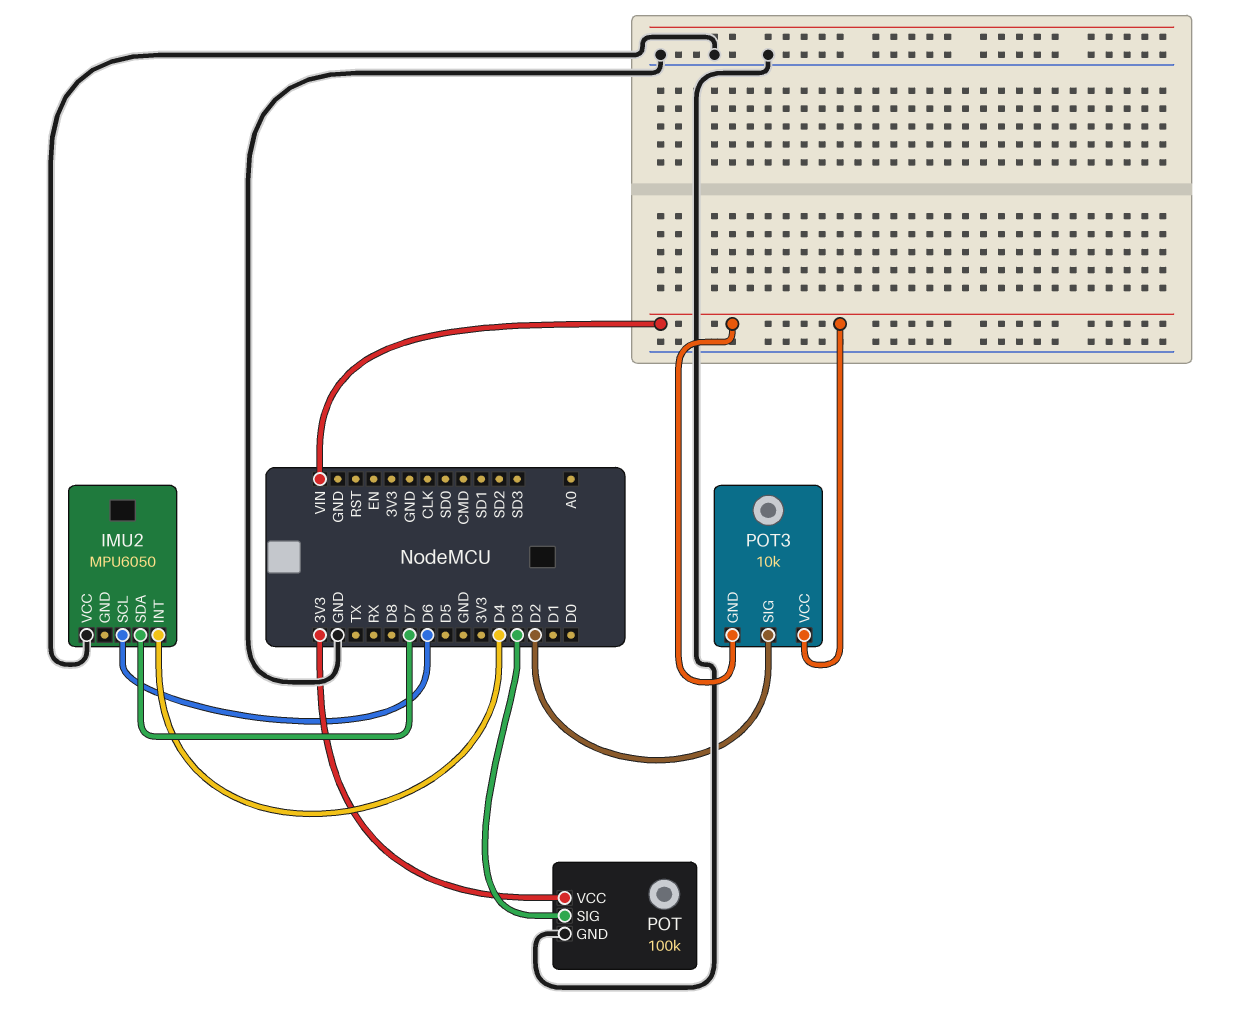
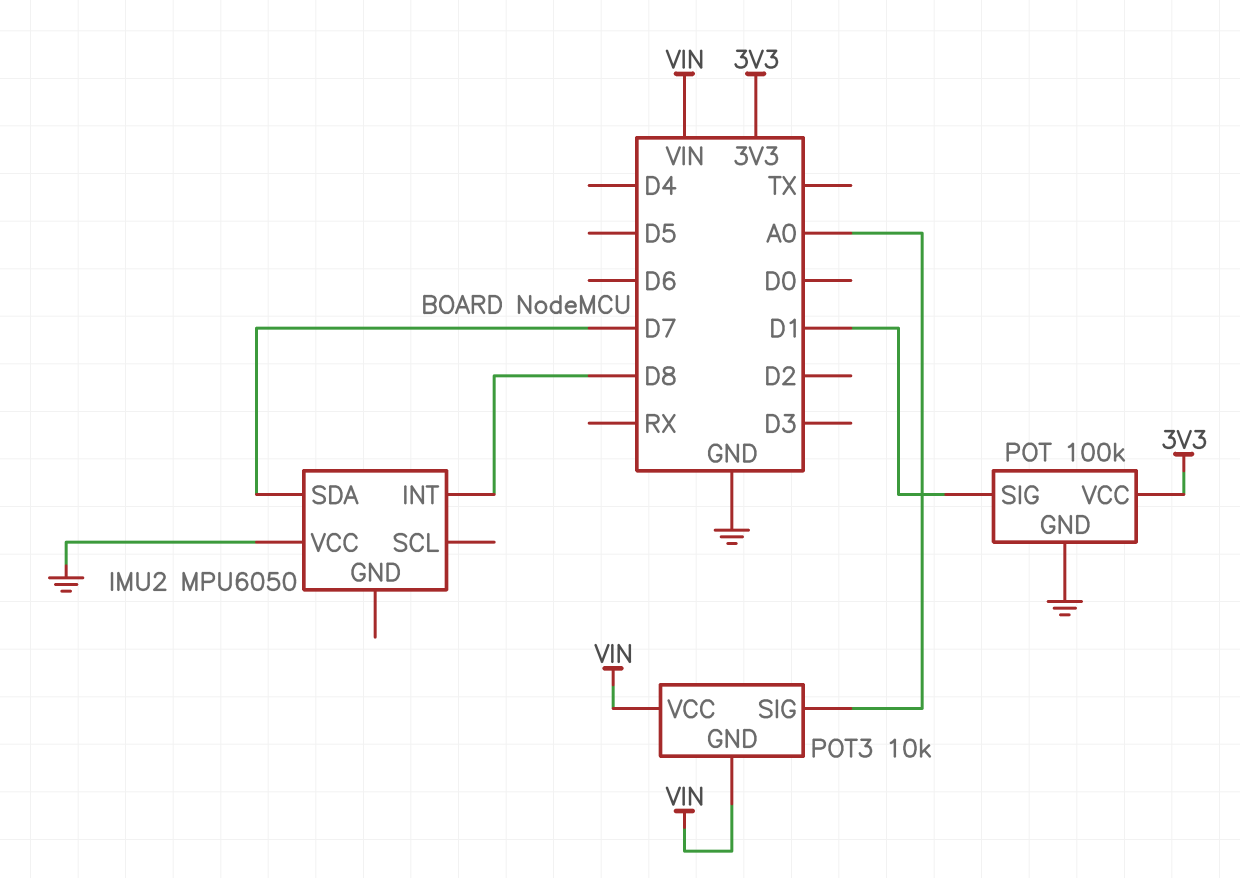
IMU2 pin INT: D4 -> D8
IMU2 pin SCL: D6 -> none
POT pin SIG: D3 -> D1
POT3 pin SIG: D2 -> A0

